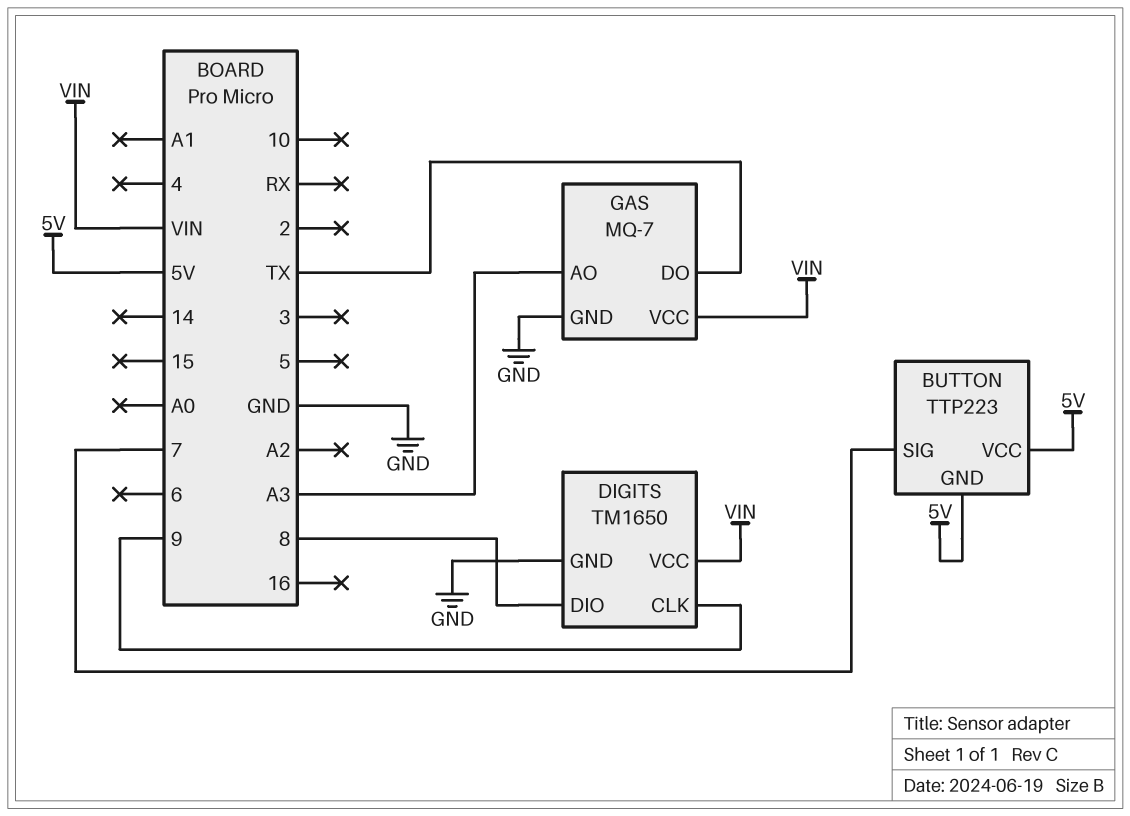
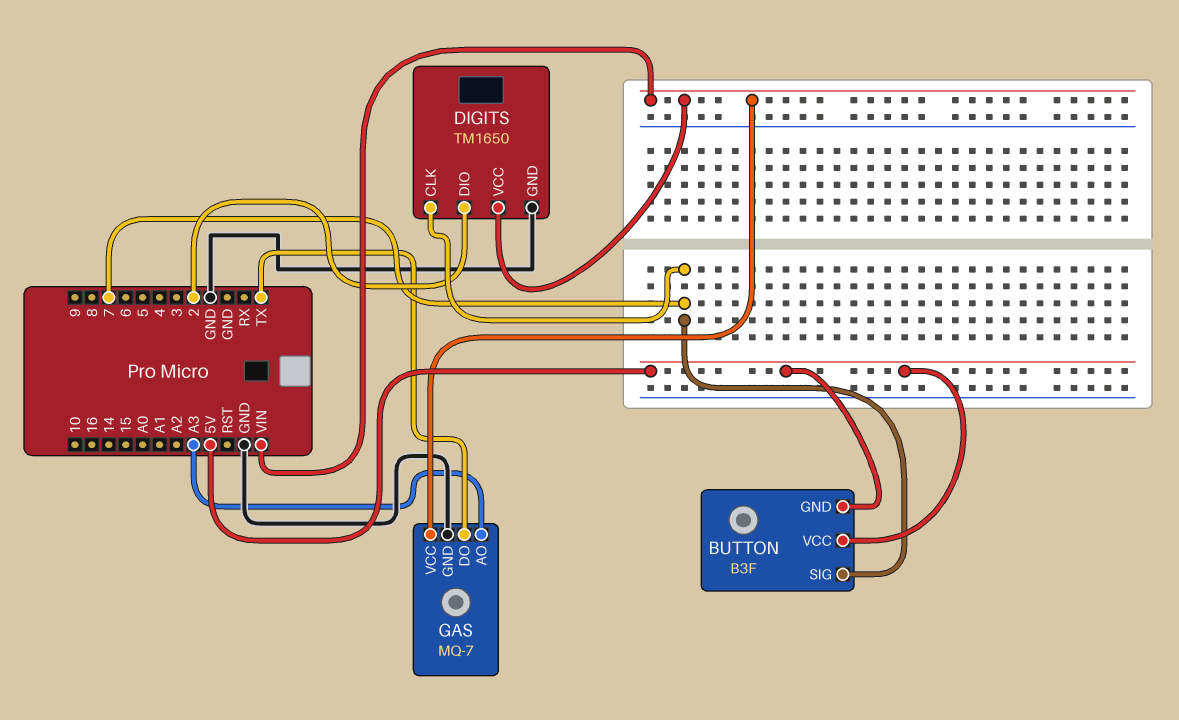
BUTTON: TTP223 -> B3F
DIGITS pin CLK: 9 -> 7
DIGITS pin DIO: 8 -> 2

